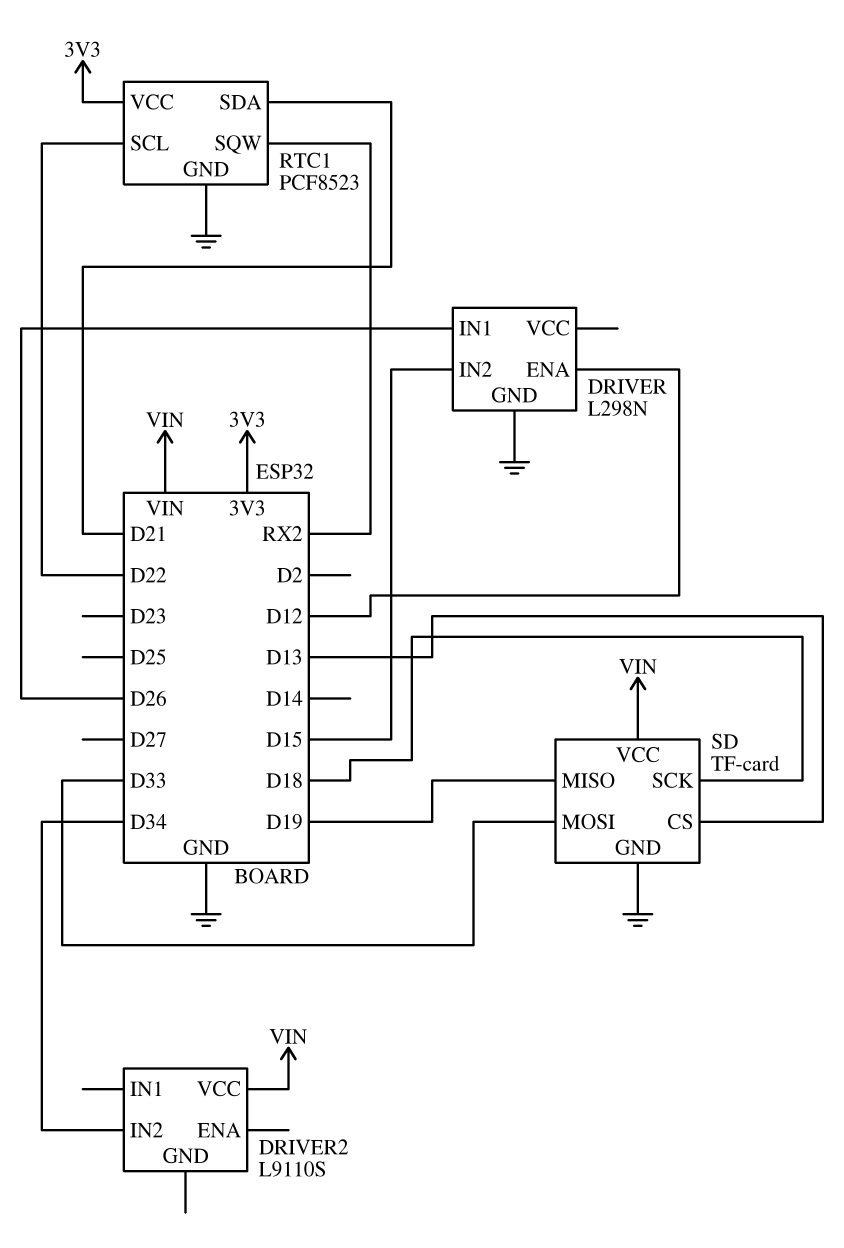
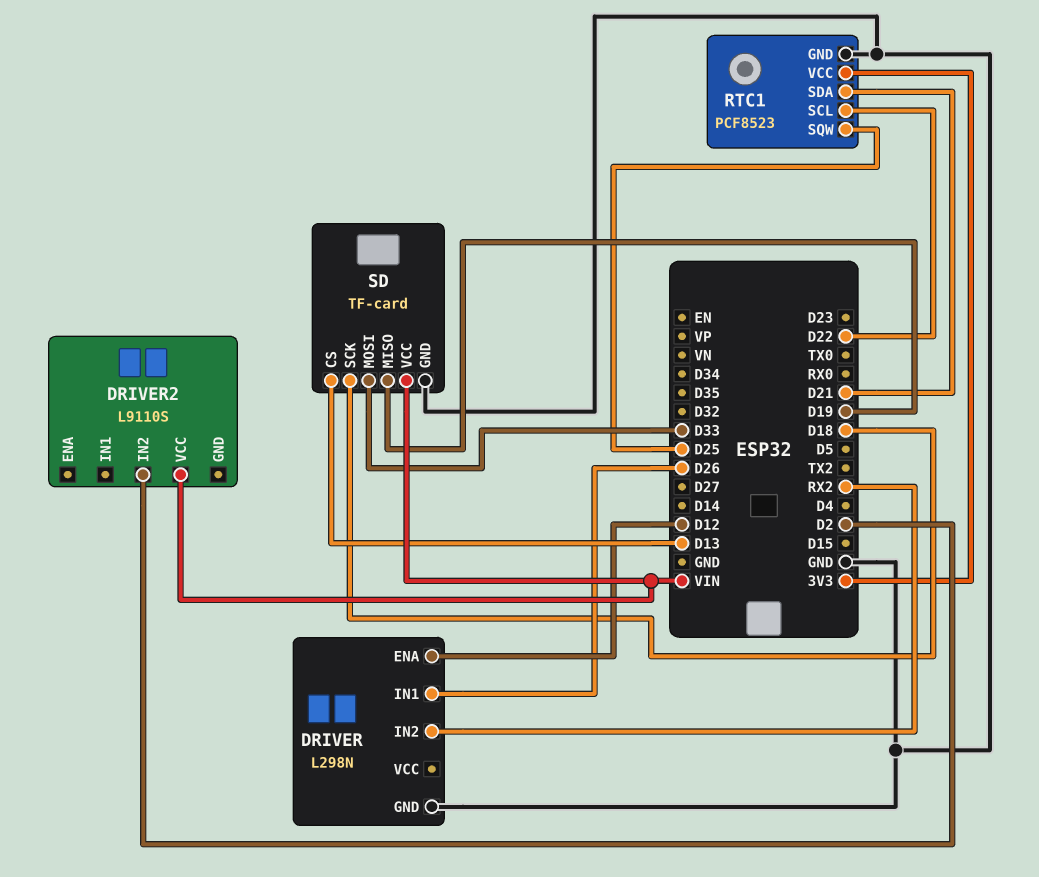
DRIVER pin IN2: D15 -> RX2
DRIVER2 pin IN2: D34 -> D2
RTC1 pin SQW: RX2 -> D25

